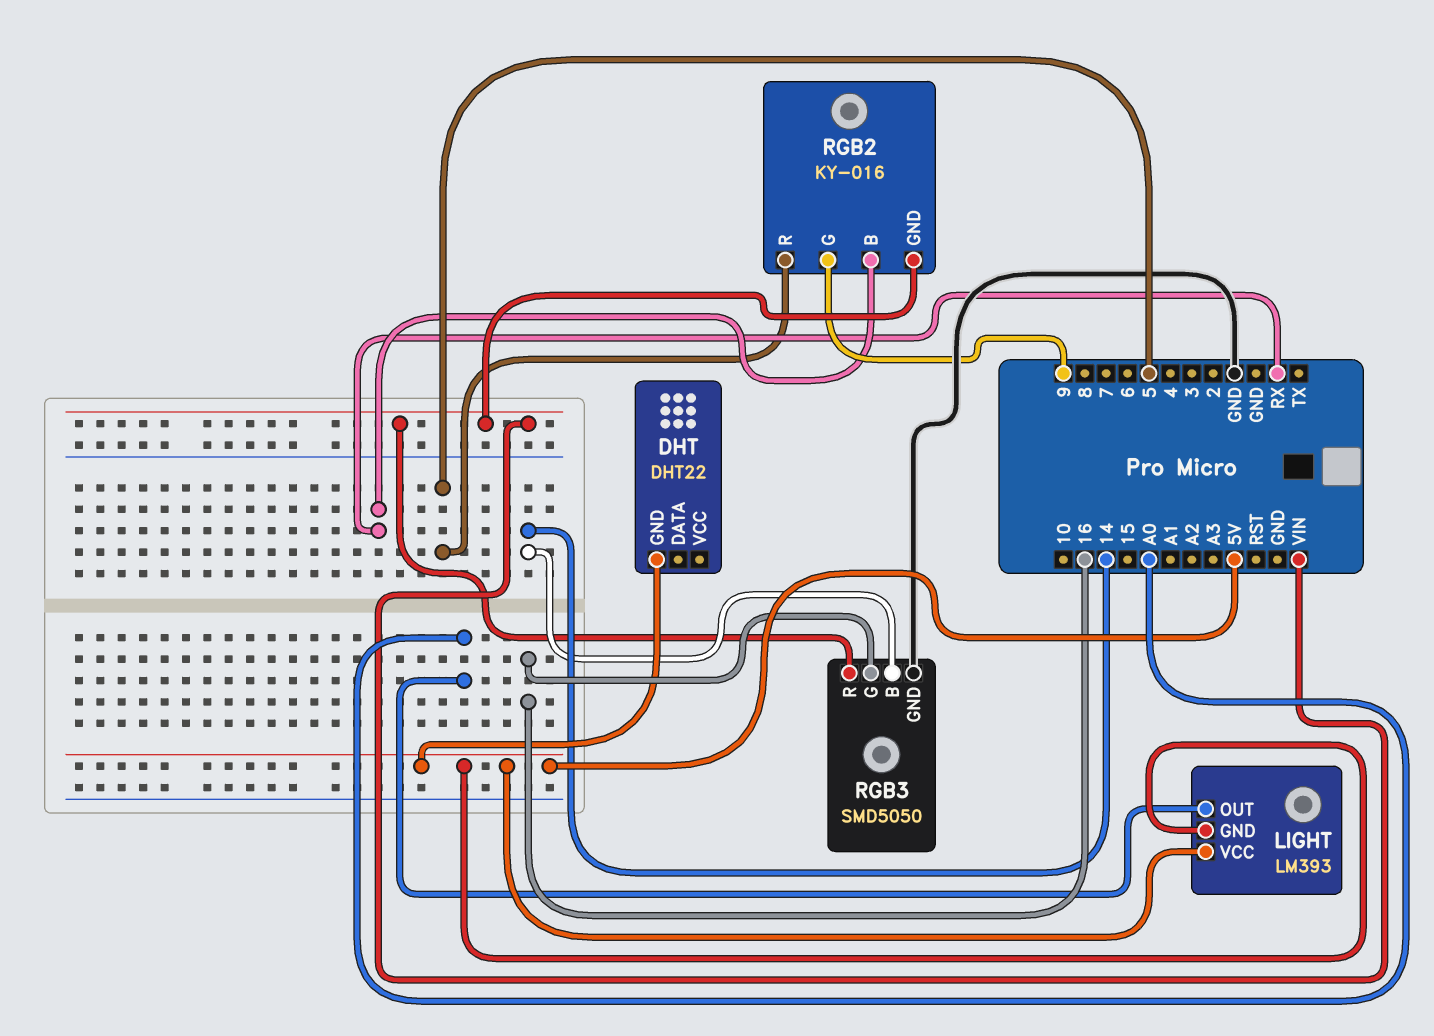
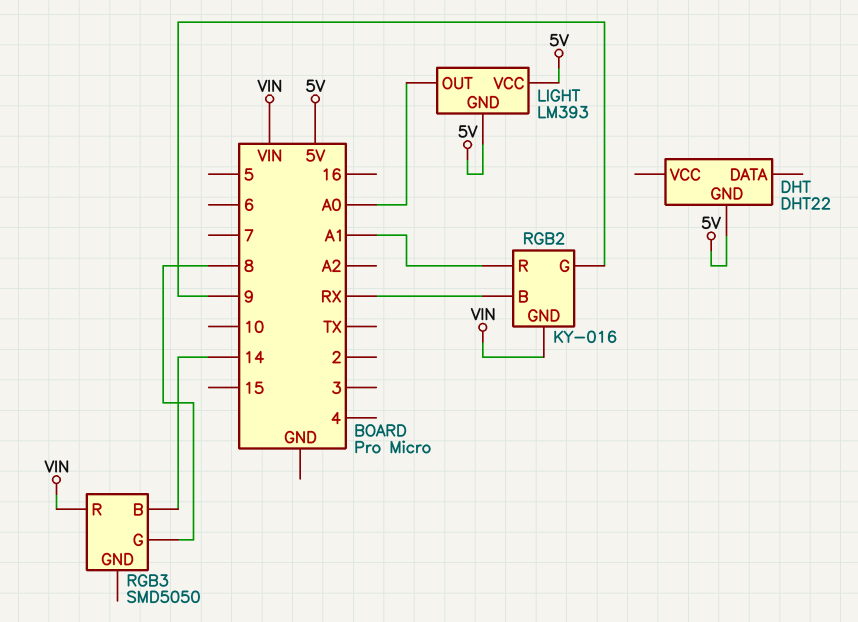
RGB2 pin R: 5 -> A1
RGB3 pin G: 16 -> 8
RGB3 pin GND: GND -> none

